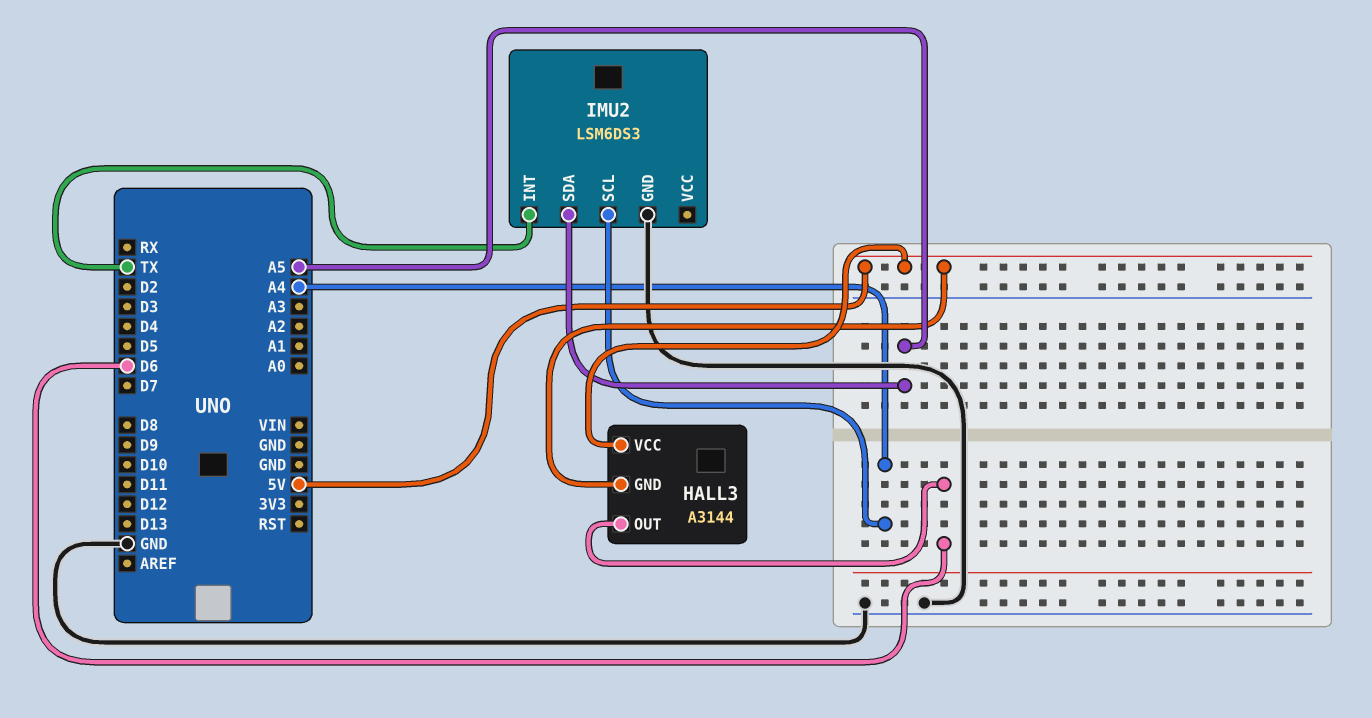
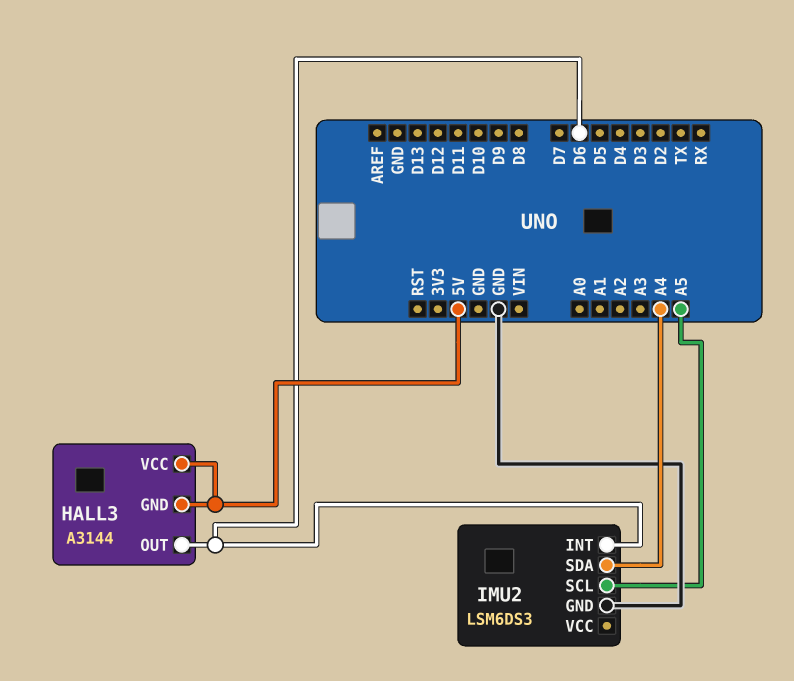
IMU2 pin INT: TX -> D6
IMU2 pin SCL: A4 -> A5
IMU2 pin SDA: A5 -> A4

